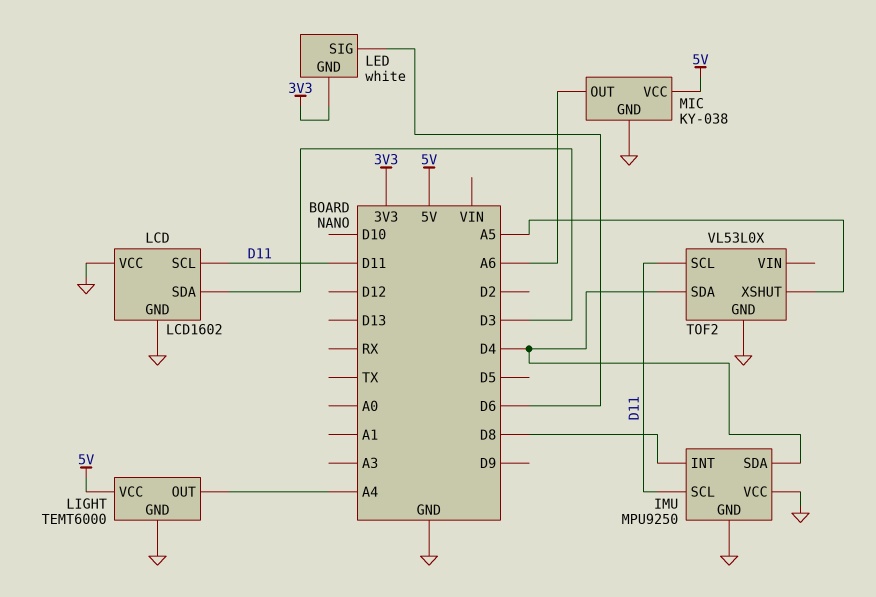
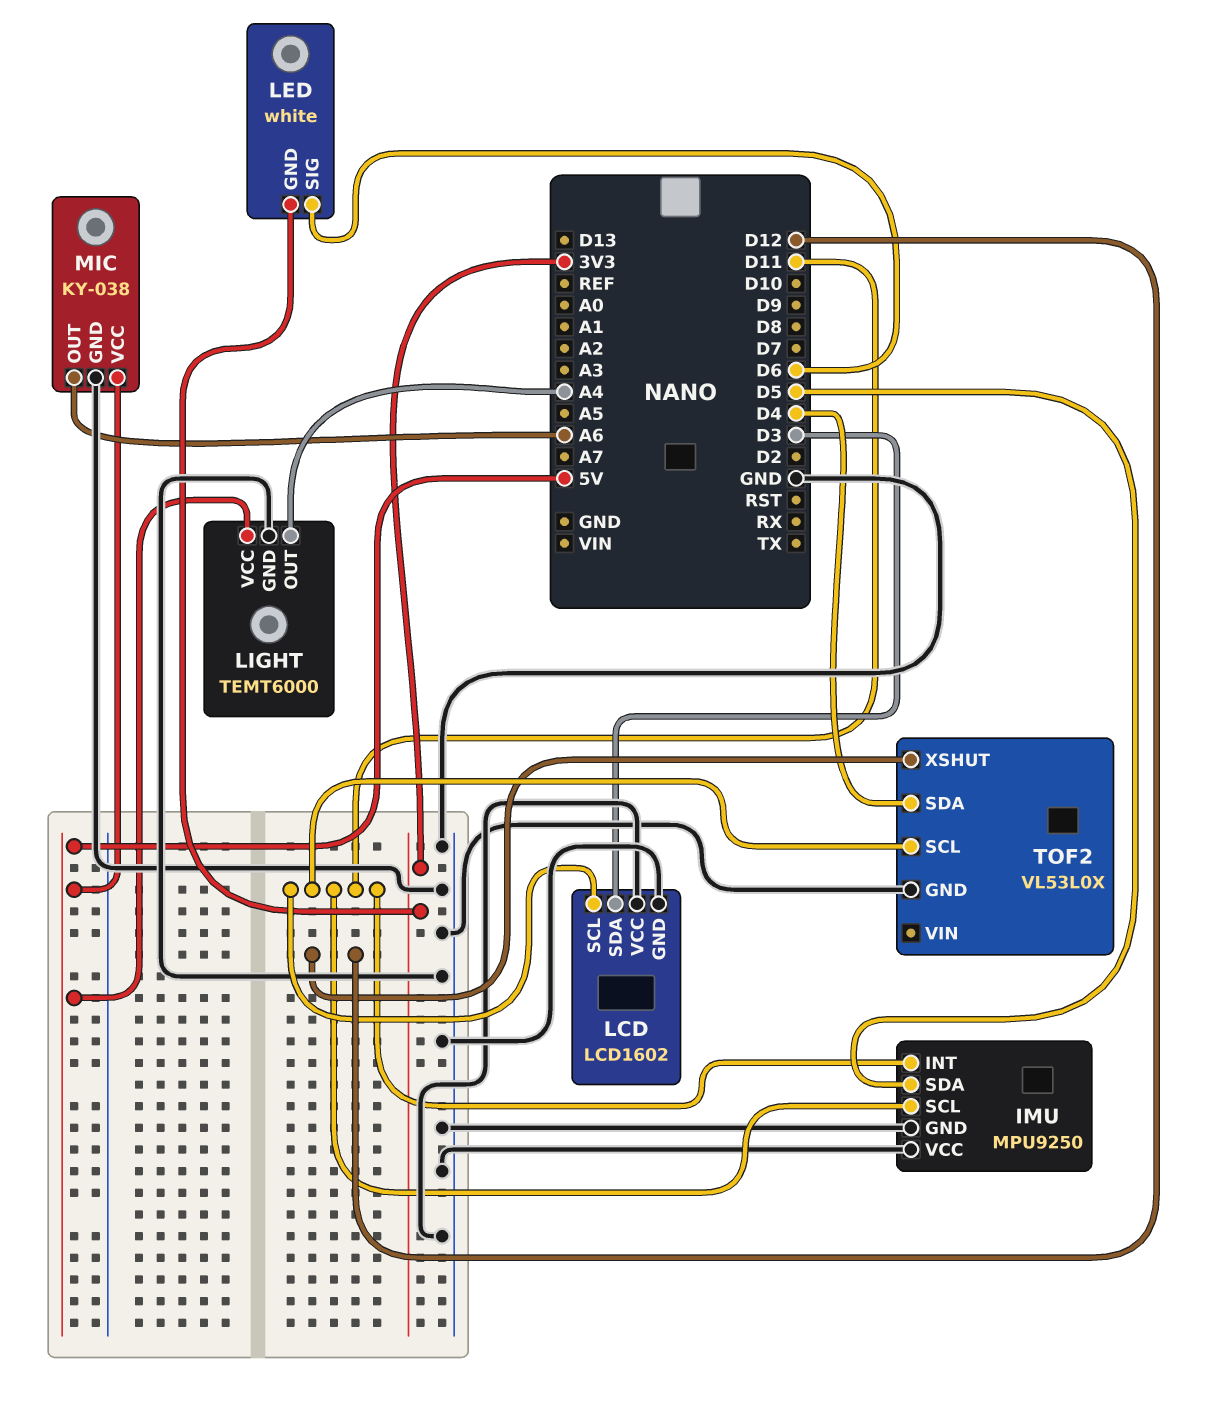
IMU pin INT: D8 -> D11
IMU pin SDA: D4 -> D5
TOF2 pin XSHUT: A5 -> D12

